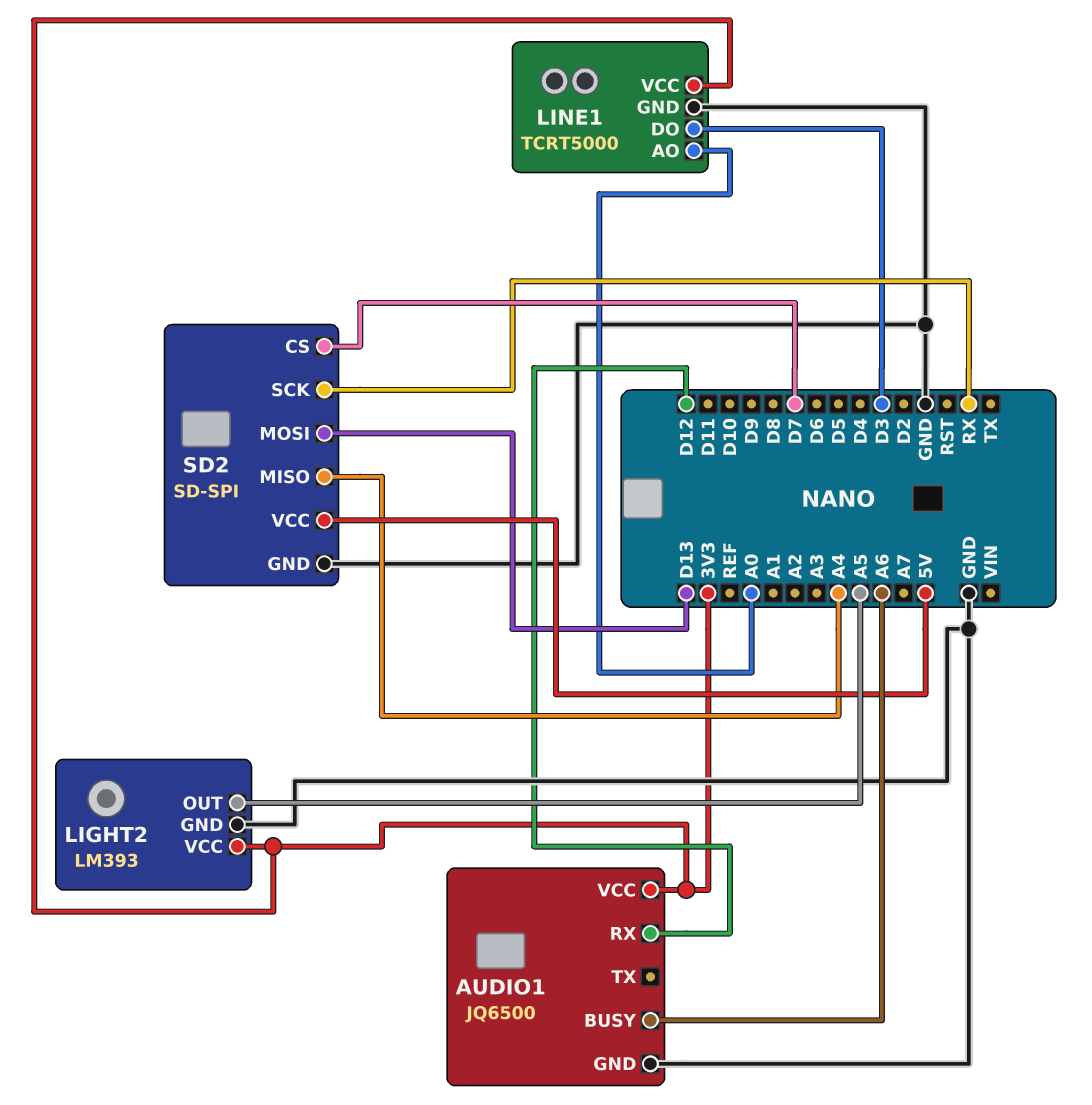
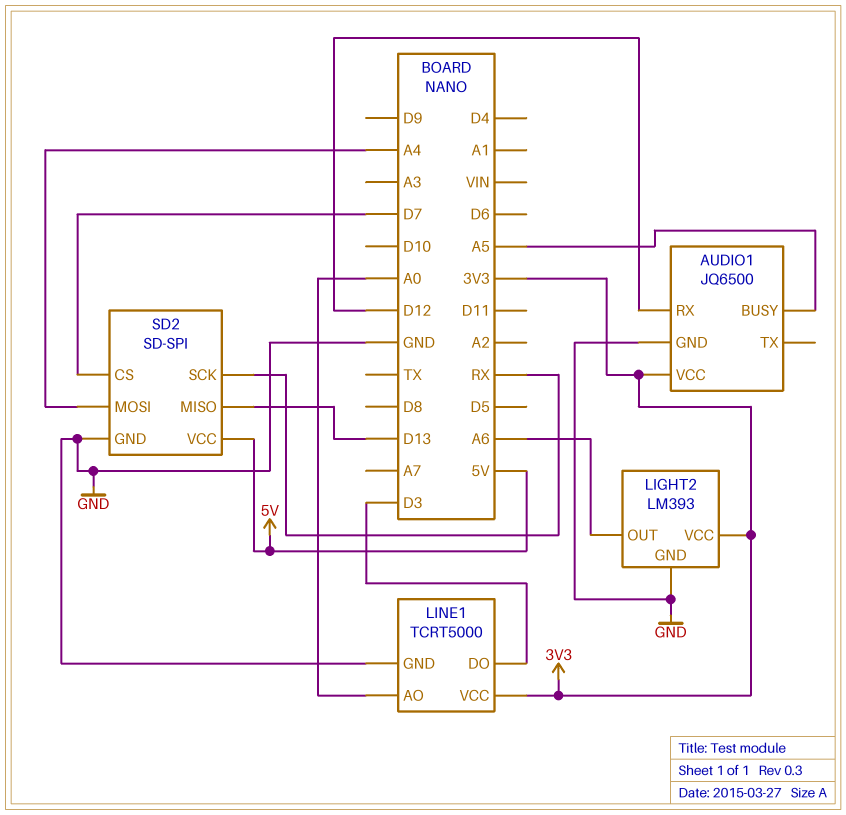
AUDIO1 pin BUSY: A6 -> A5
LIGHT2 pin OUT: A5 -> A6
SD2 pin MISO: A4 -> D13
SD2 pin MOSI: D13 -> A4

